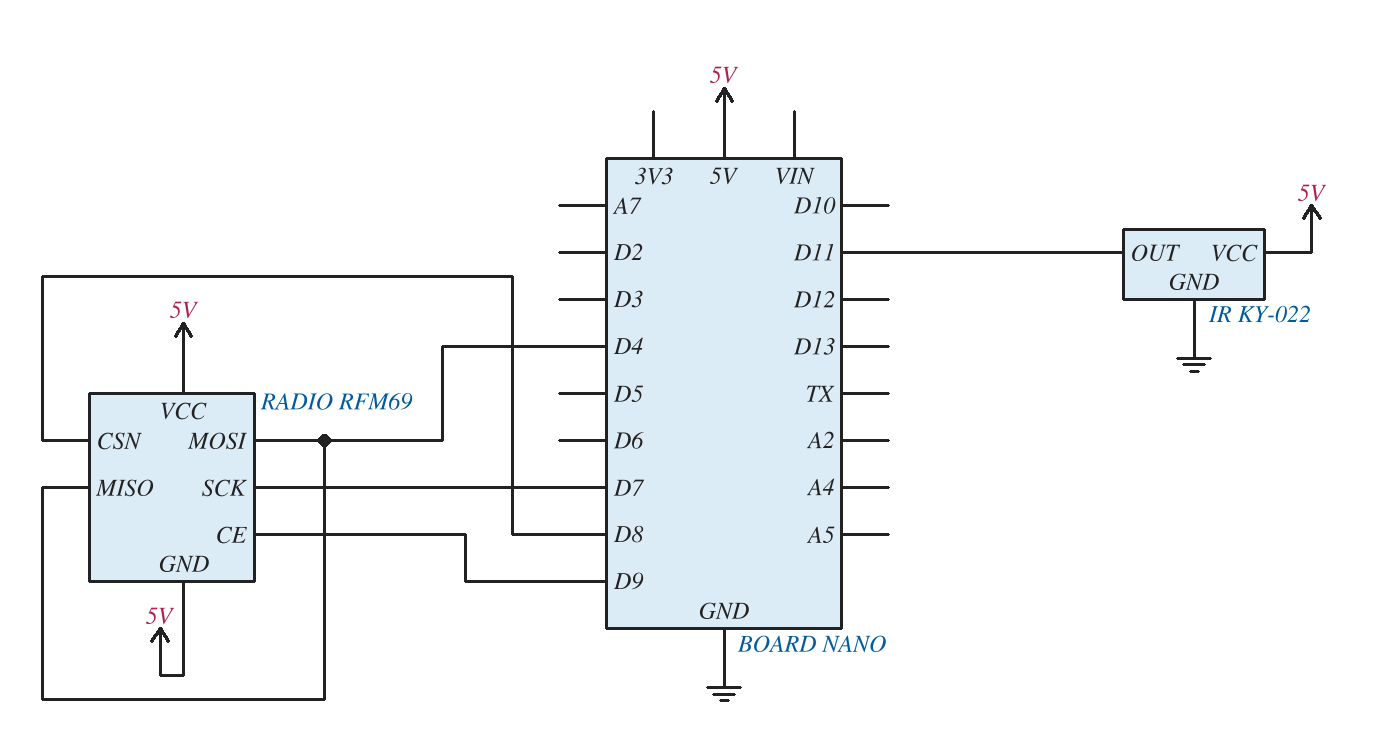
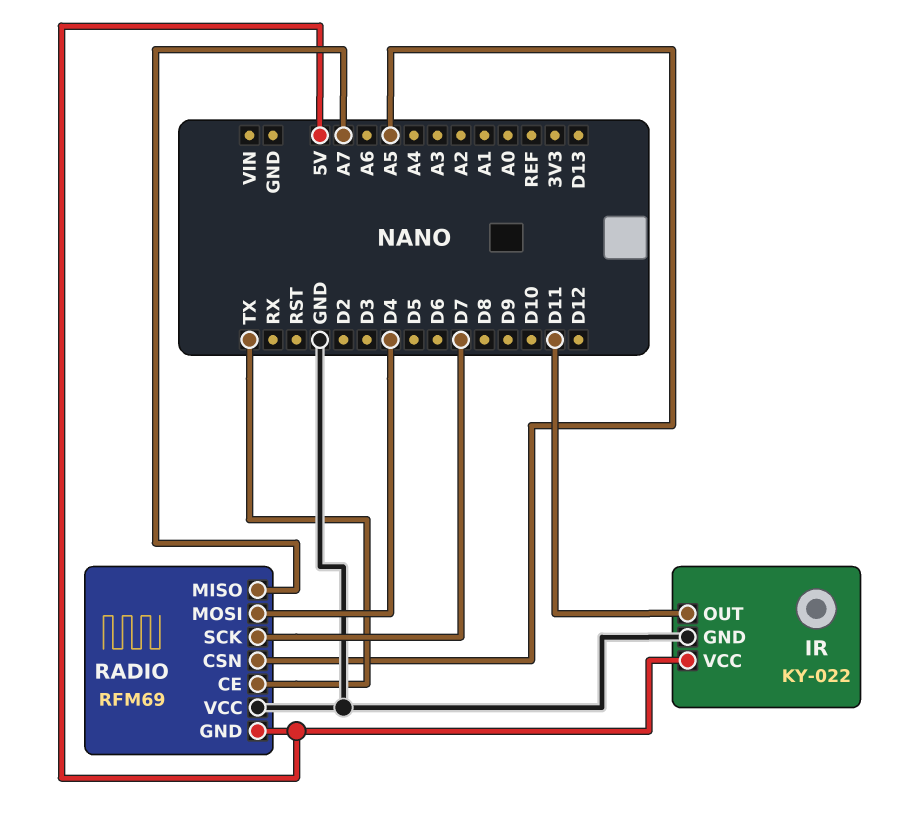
RADIO pin CE: D9 -> TX
RADIO pin CSN: D8 -> A5
RADIO pin MISO: D4 -> A7
RADIO pin VCC: 5V -> GND

